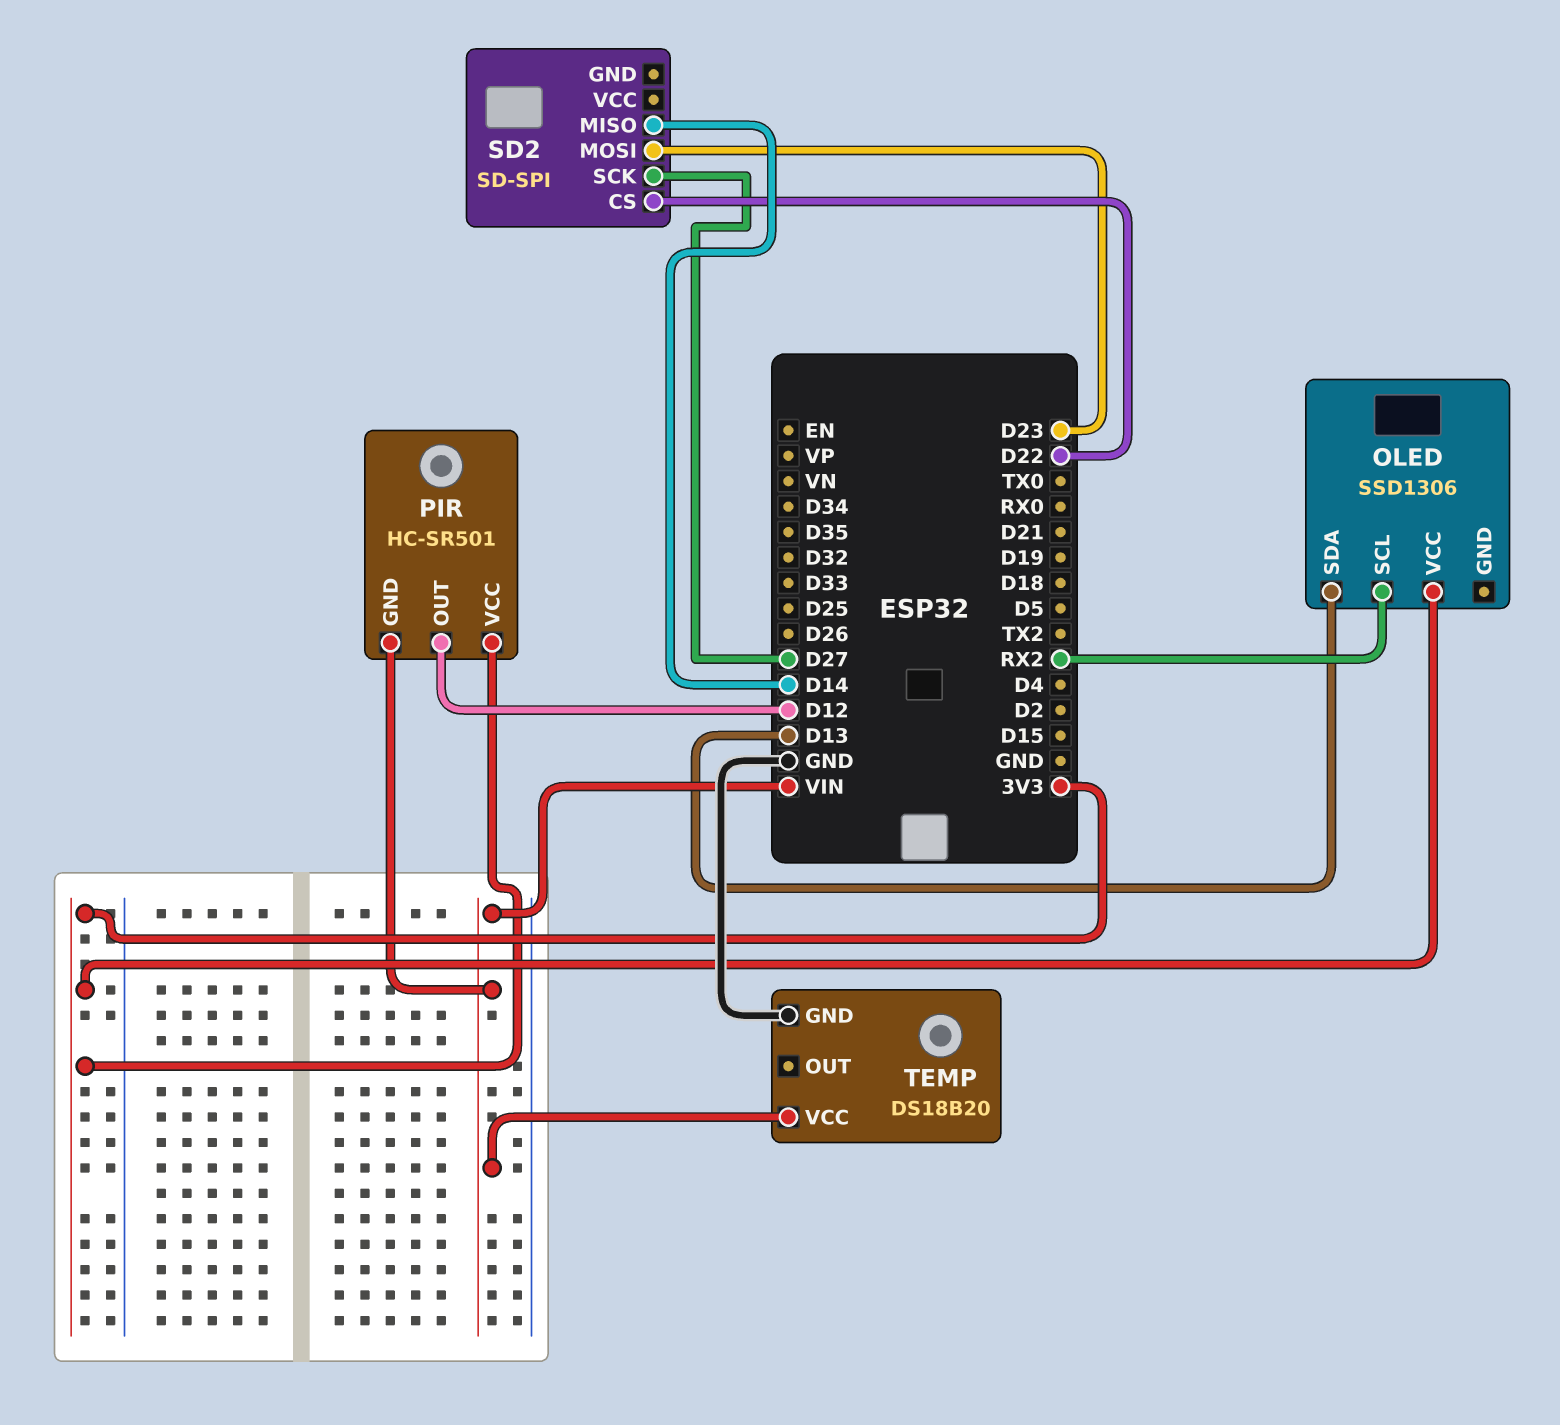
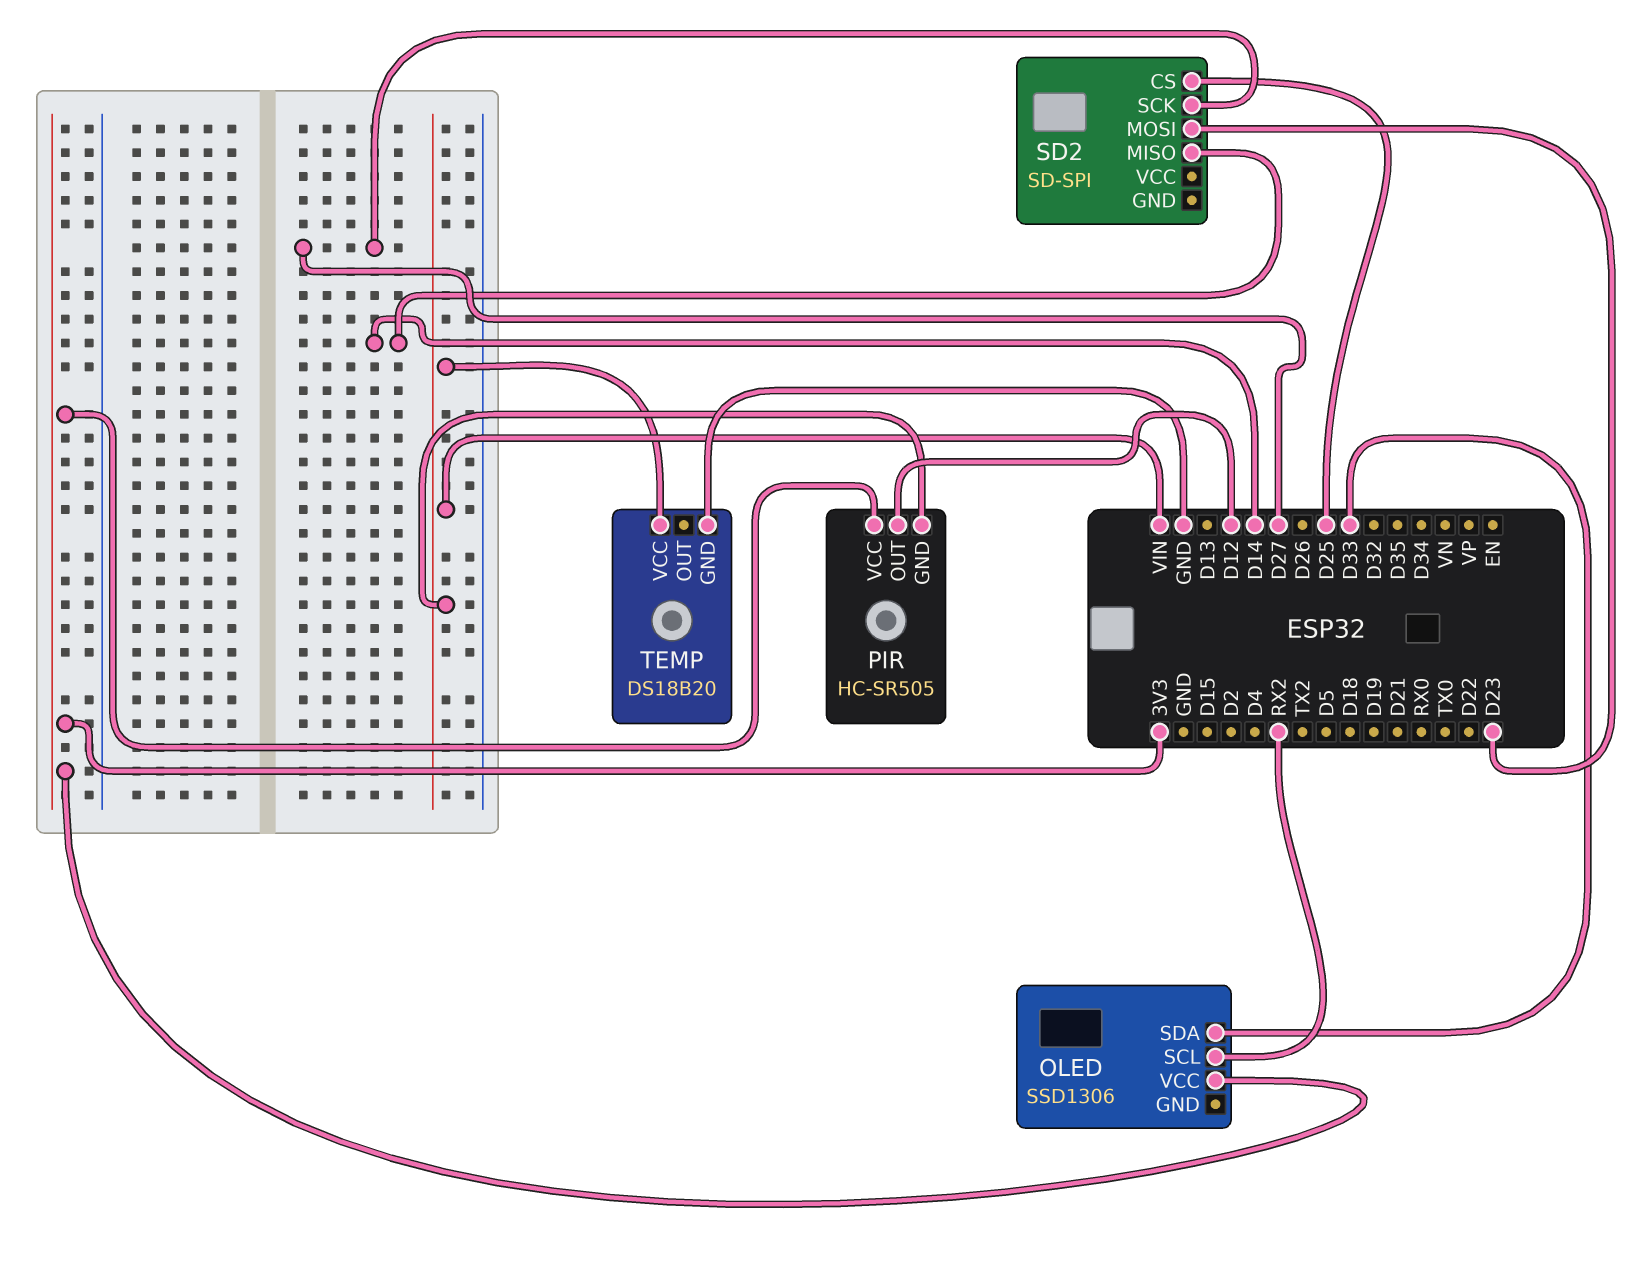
OLED pin SDA: D13 -> D33
PIR: HC-SR501 -> HC-SR505
SD2 pin CS: D22 -> D25

